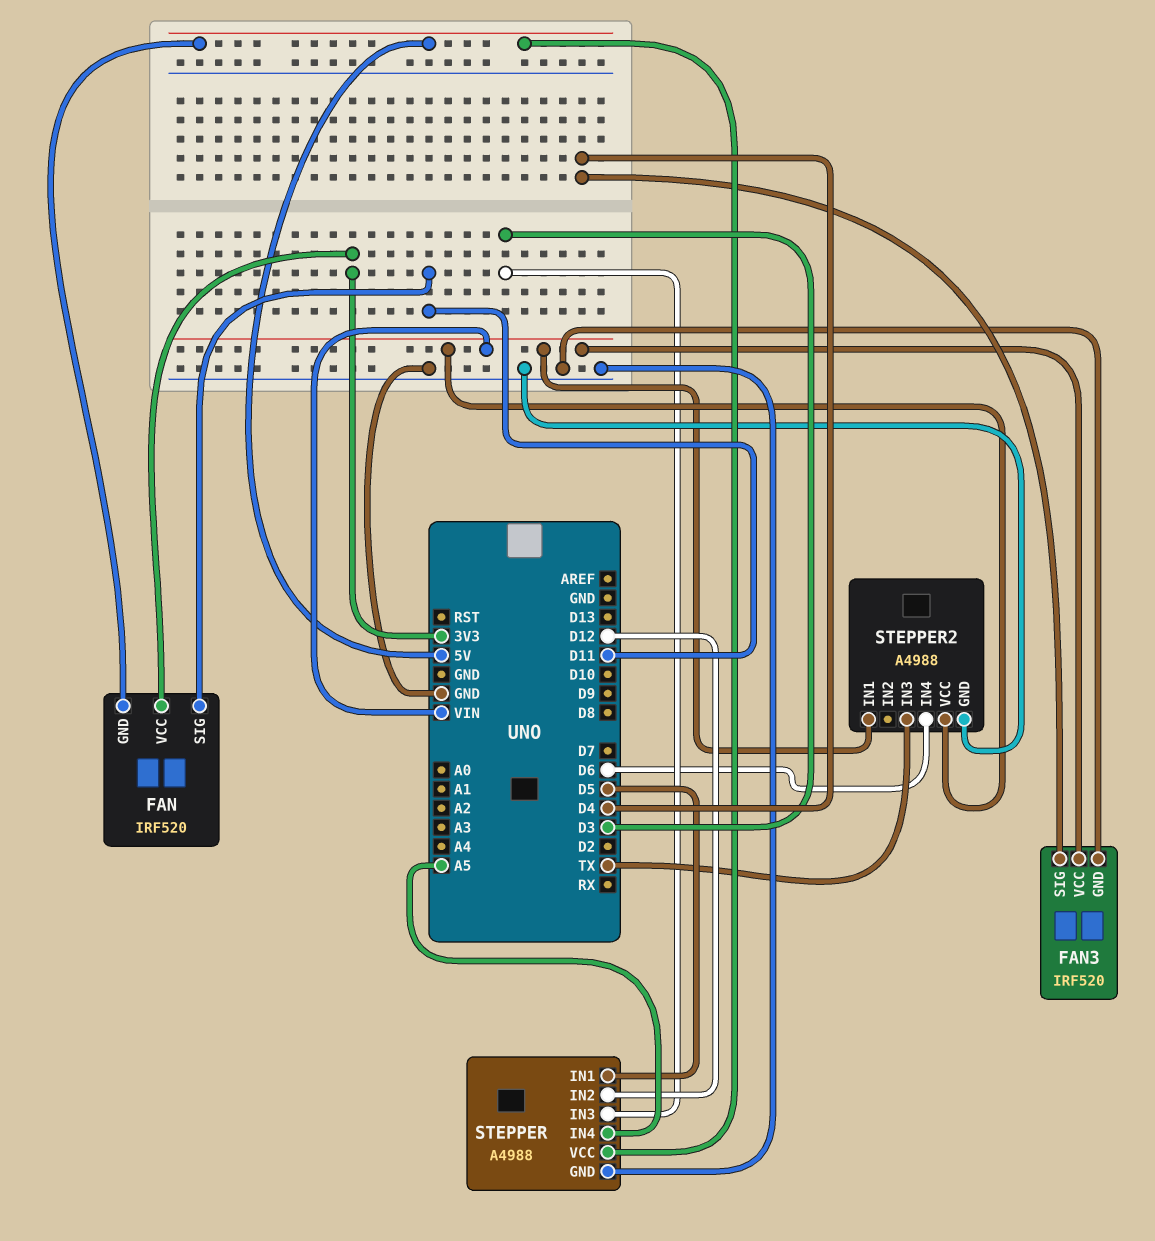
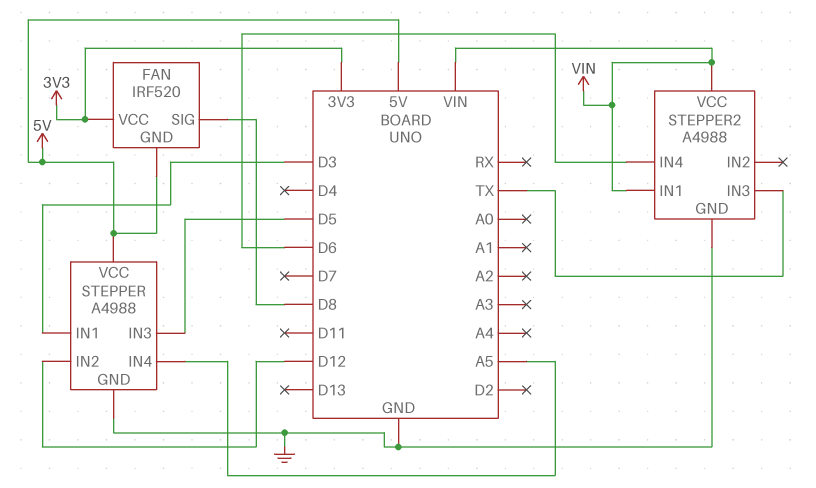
FAN pin SIG: D11 -> D8
FAN3: IRF520 -> none
FAN3 pin GND: GND -> none
FAN3 pin SIG: D4 -> none
FAN3 pin VCC: VIN -> none
STEPPER pin IN1: D5 -> D3
STEPPER pin IN3: D3 -> D5

